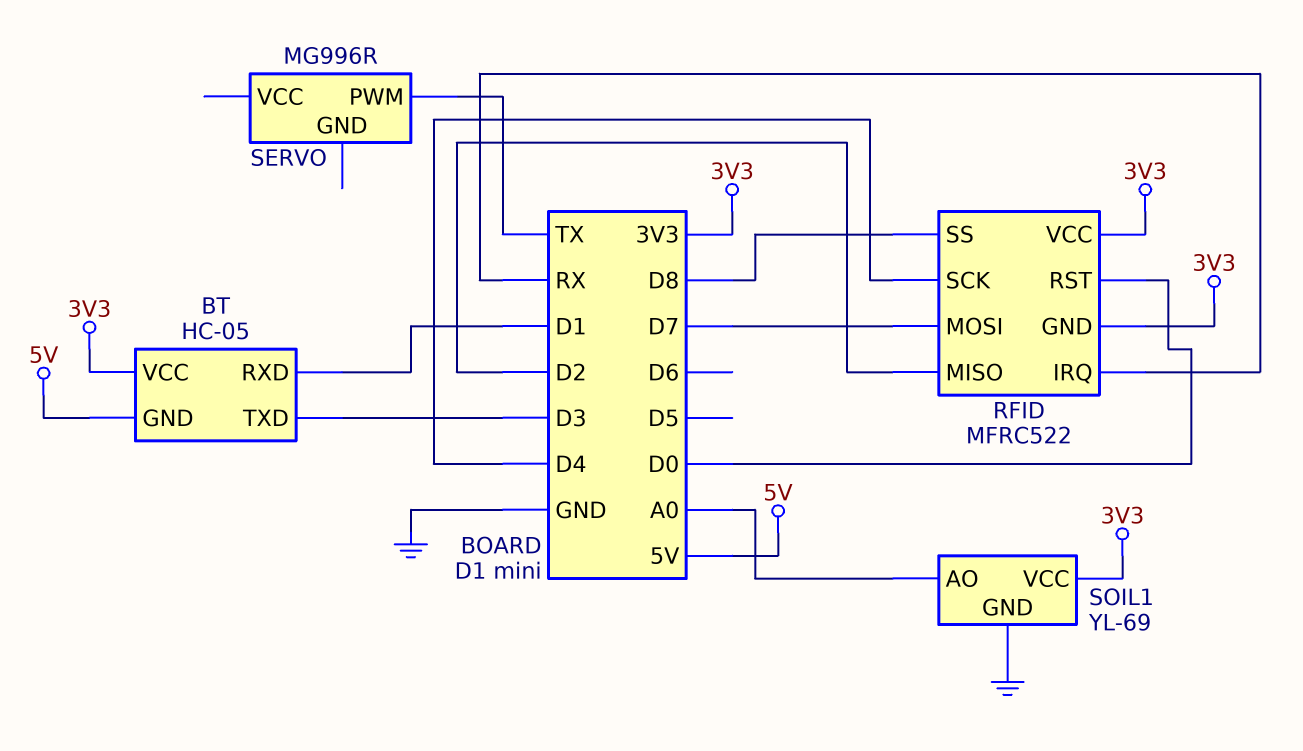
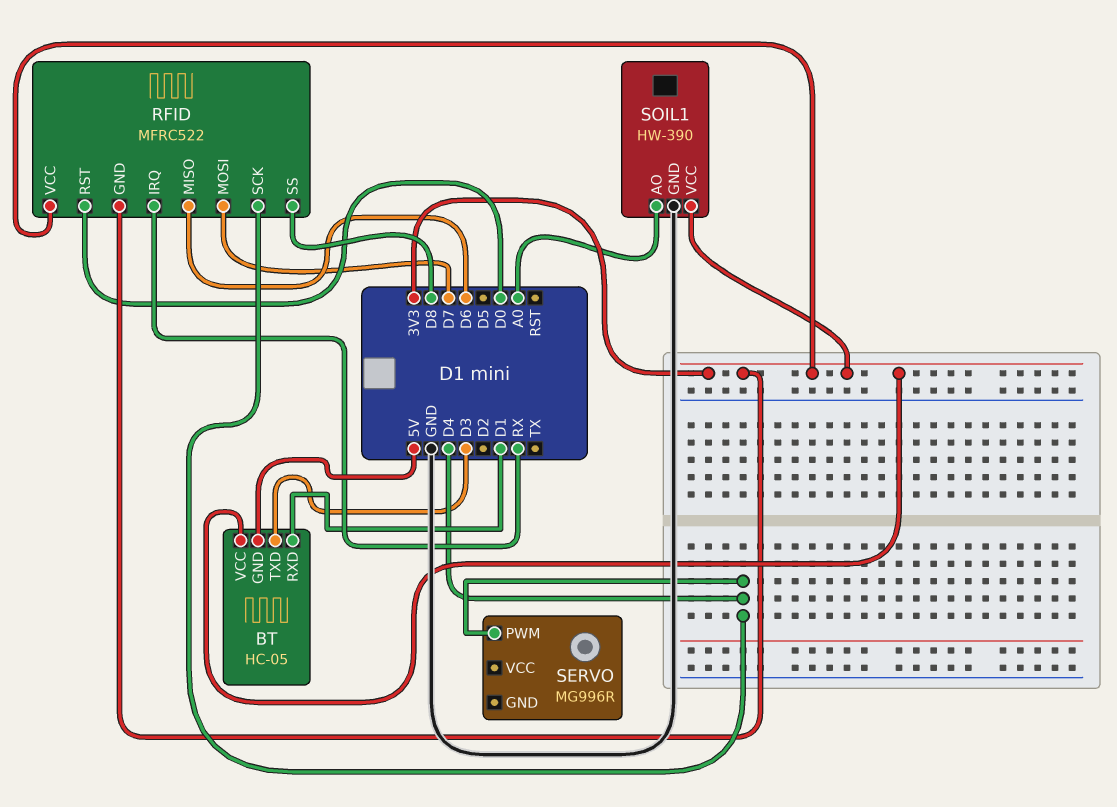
RFID pin MISO: D2 -> D6
SERVO pin PWM: TX -> D4
SOIL1: YL-69 -> HW-390

